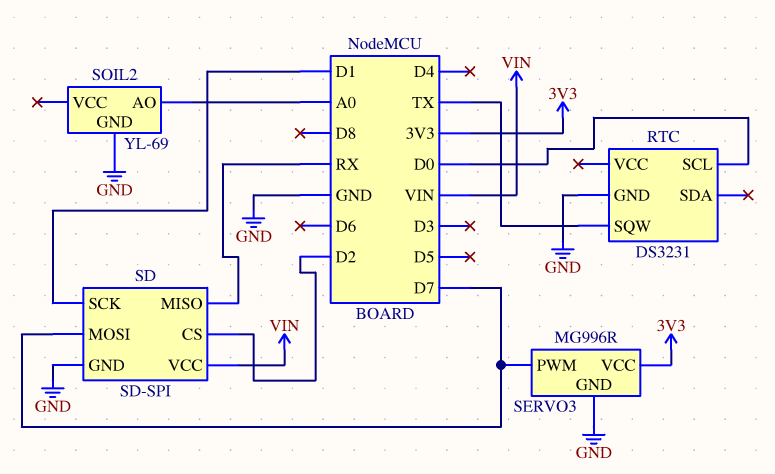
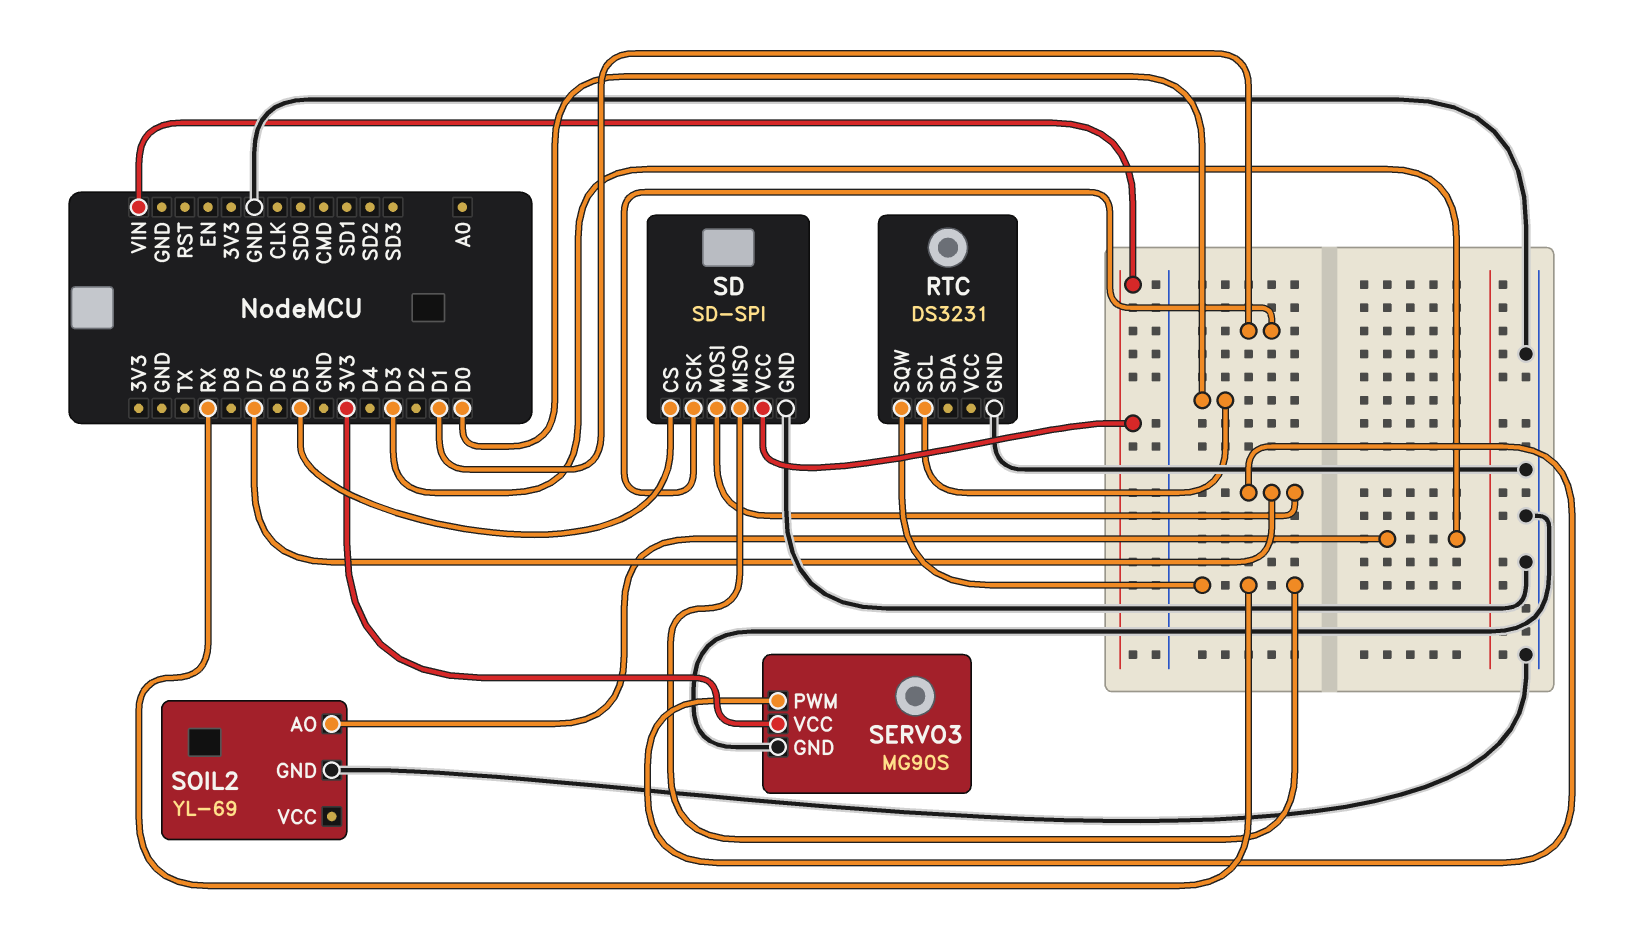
RTC pin SQW: TX -> RX
SD pin CS: D2 -> D5
SERVO3: MG996R -> MG90S
SOIL2 pin AO: A0 -> D3

